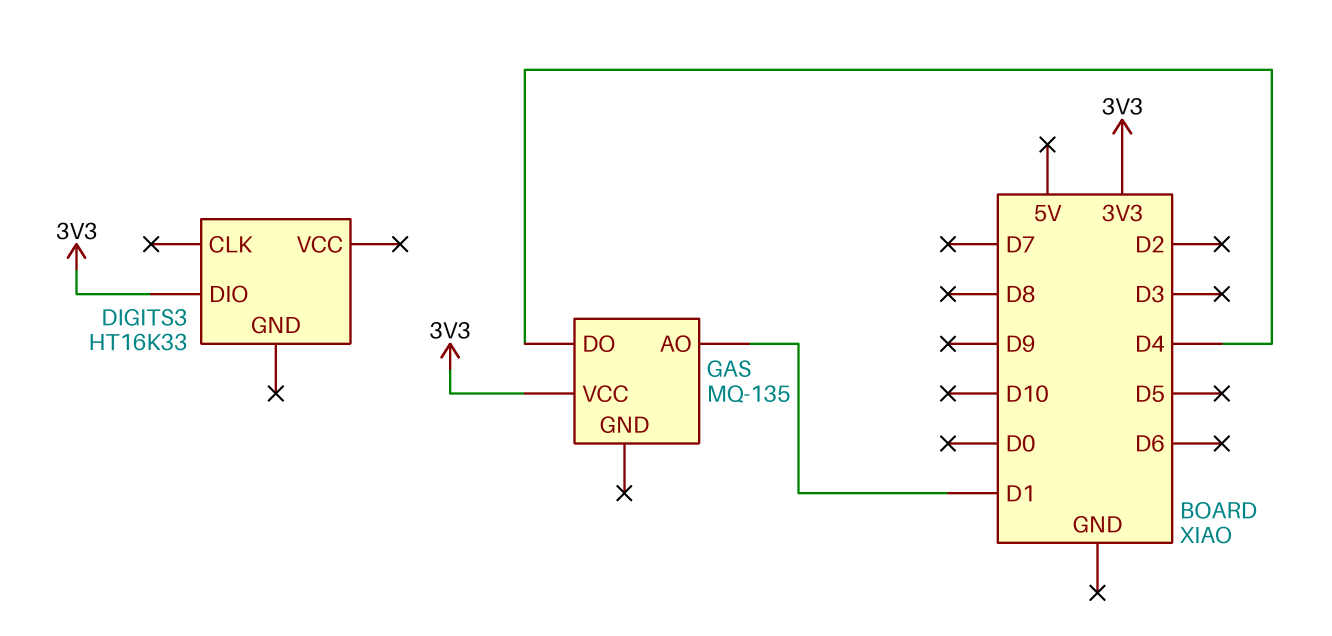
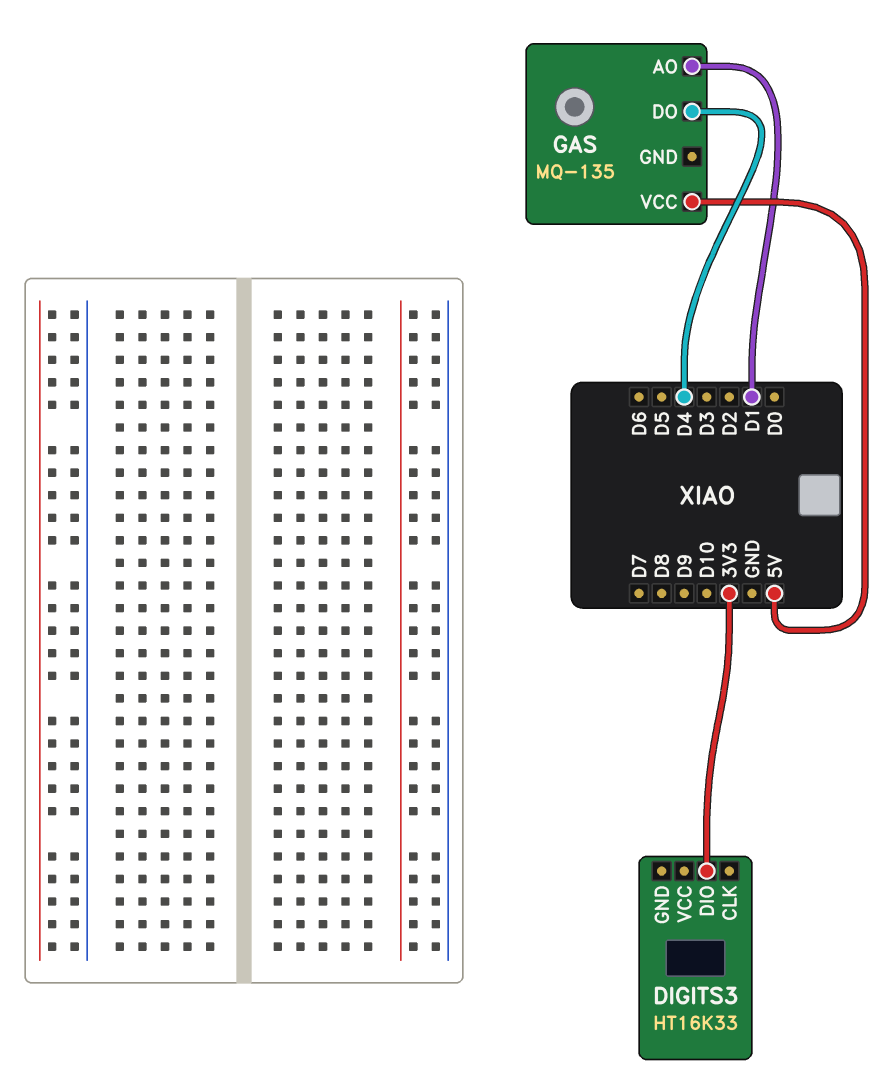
GAS pin VCC: 3V3 -> 5V

